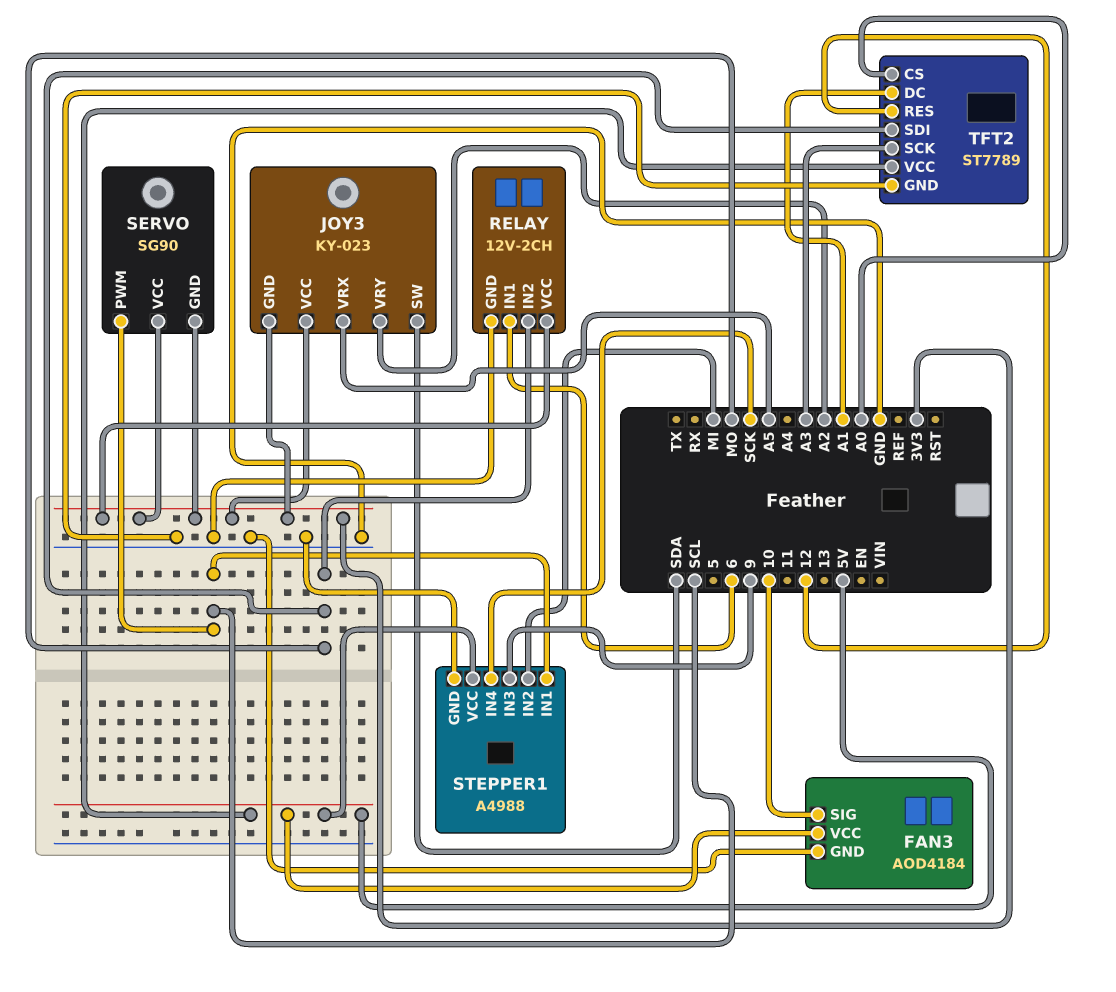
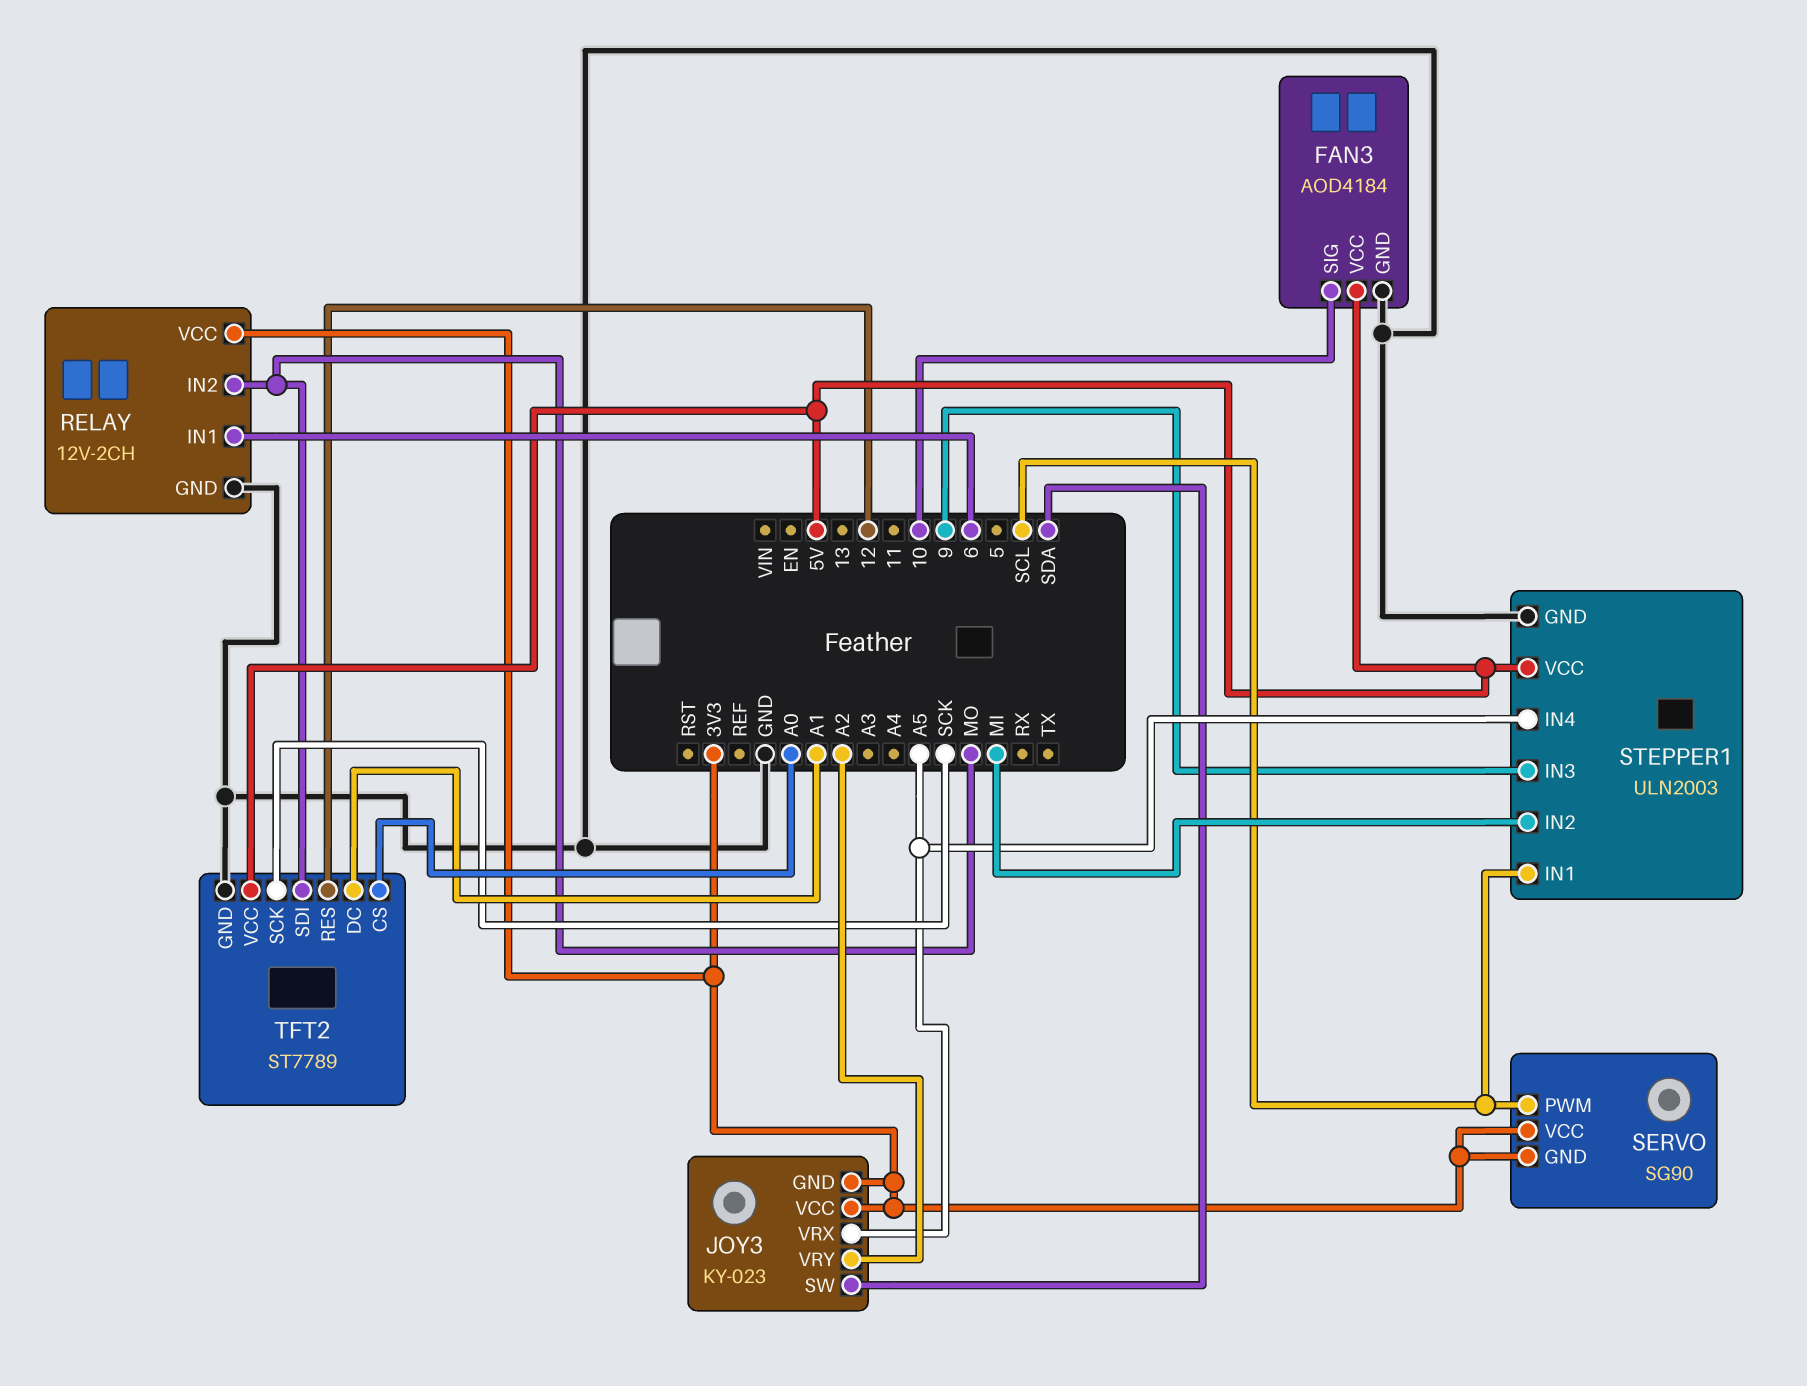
STEPPER1: A4988 -> ULN2003
STEPPER1 pin IN4: SCK -> A5
TFT2 pin SCK: A3 -> SCK

